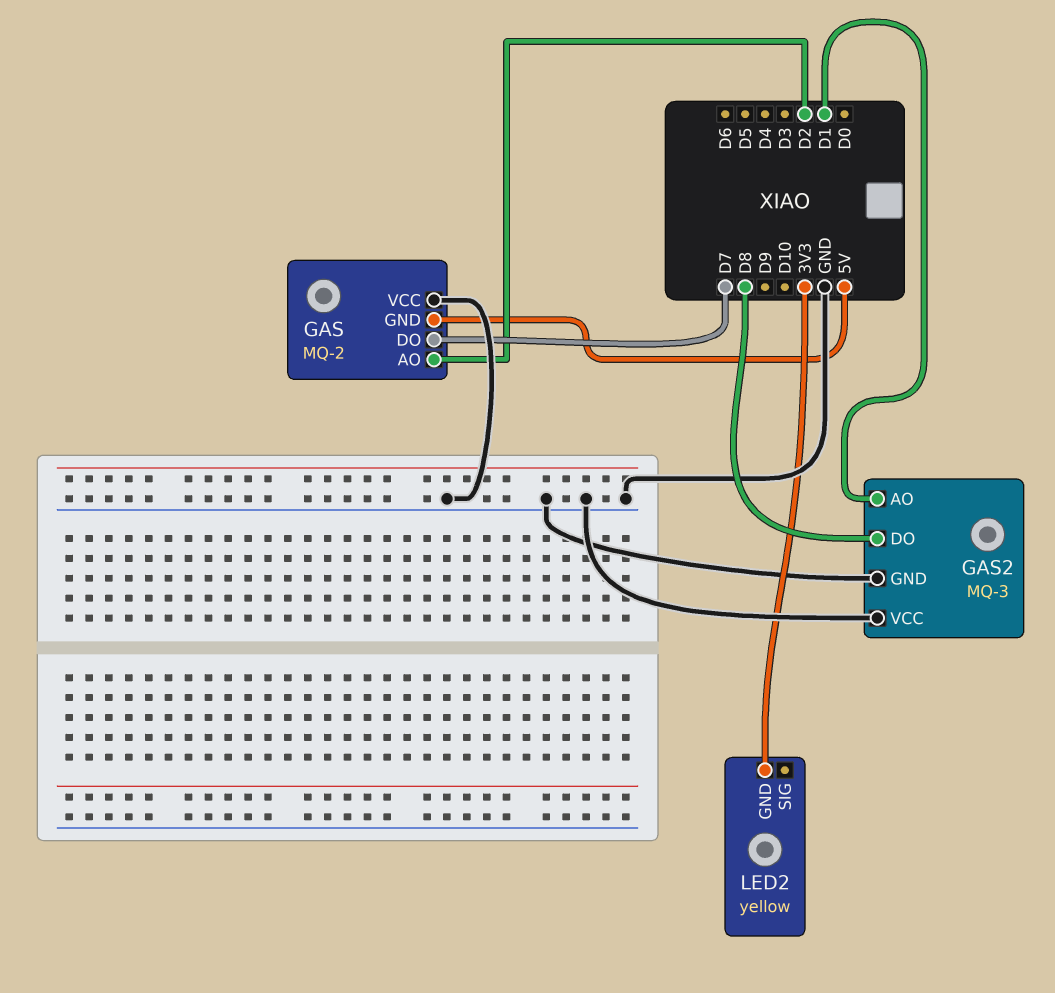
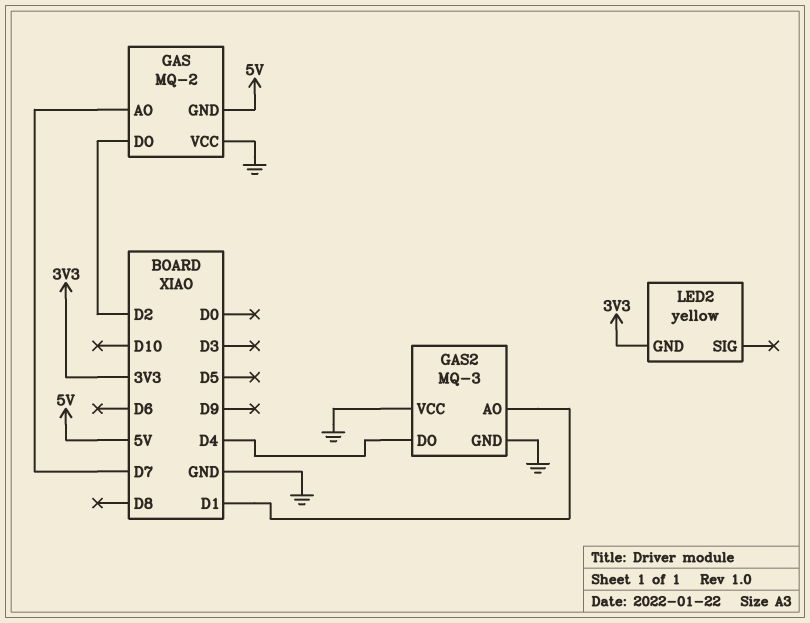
GAS pin AO: D2 -> D7
GAS pin DO: D7 -> D2
GAS2 pin DO: D8 -> D4

